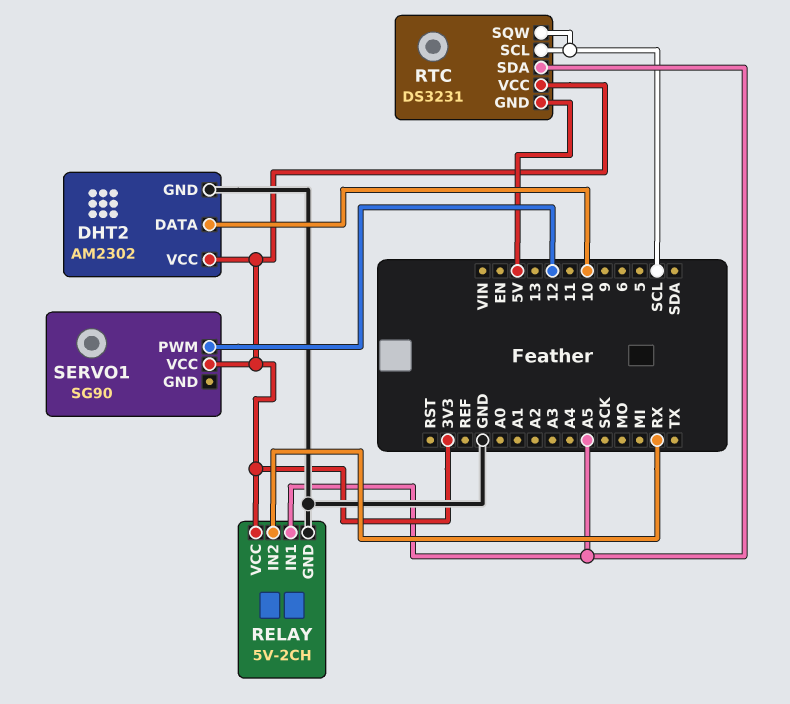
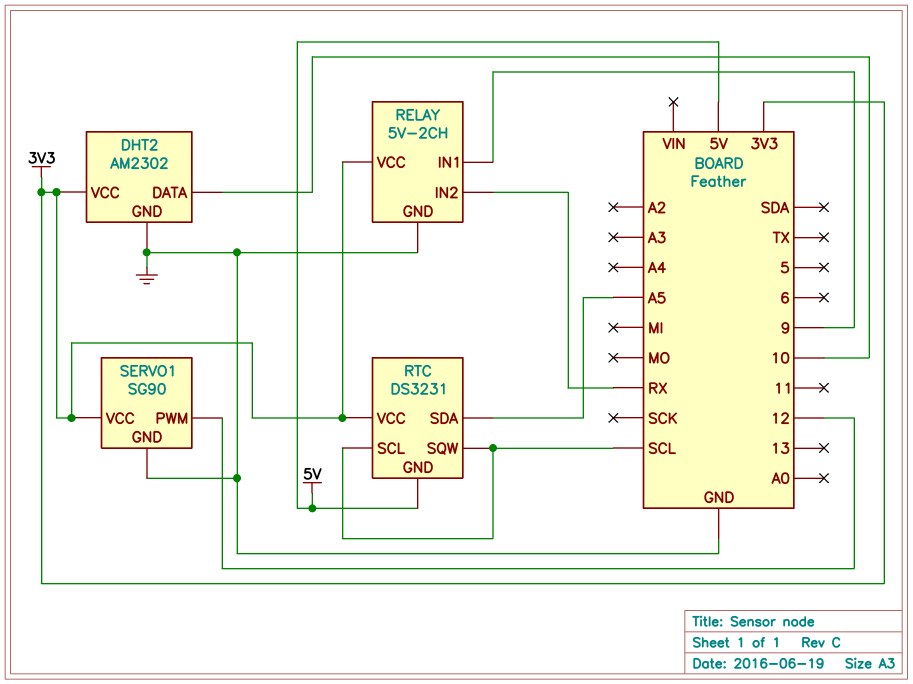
RELAY pin IN1: A5 -> 9
SERVO1 pin GND: none -> GND

